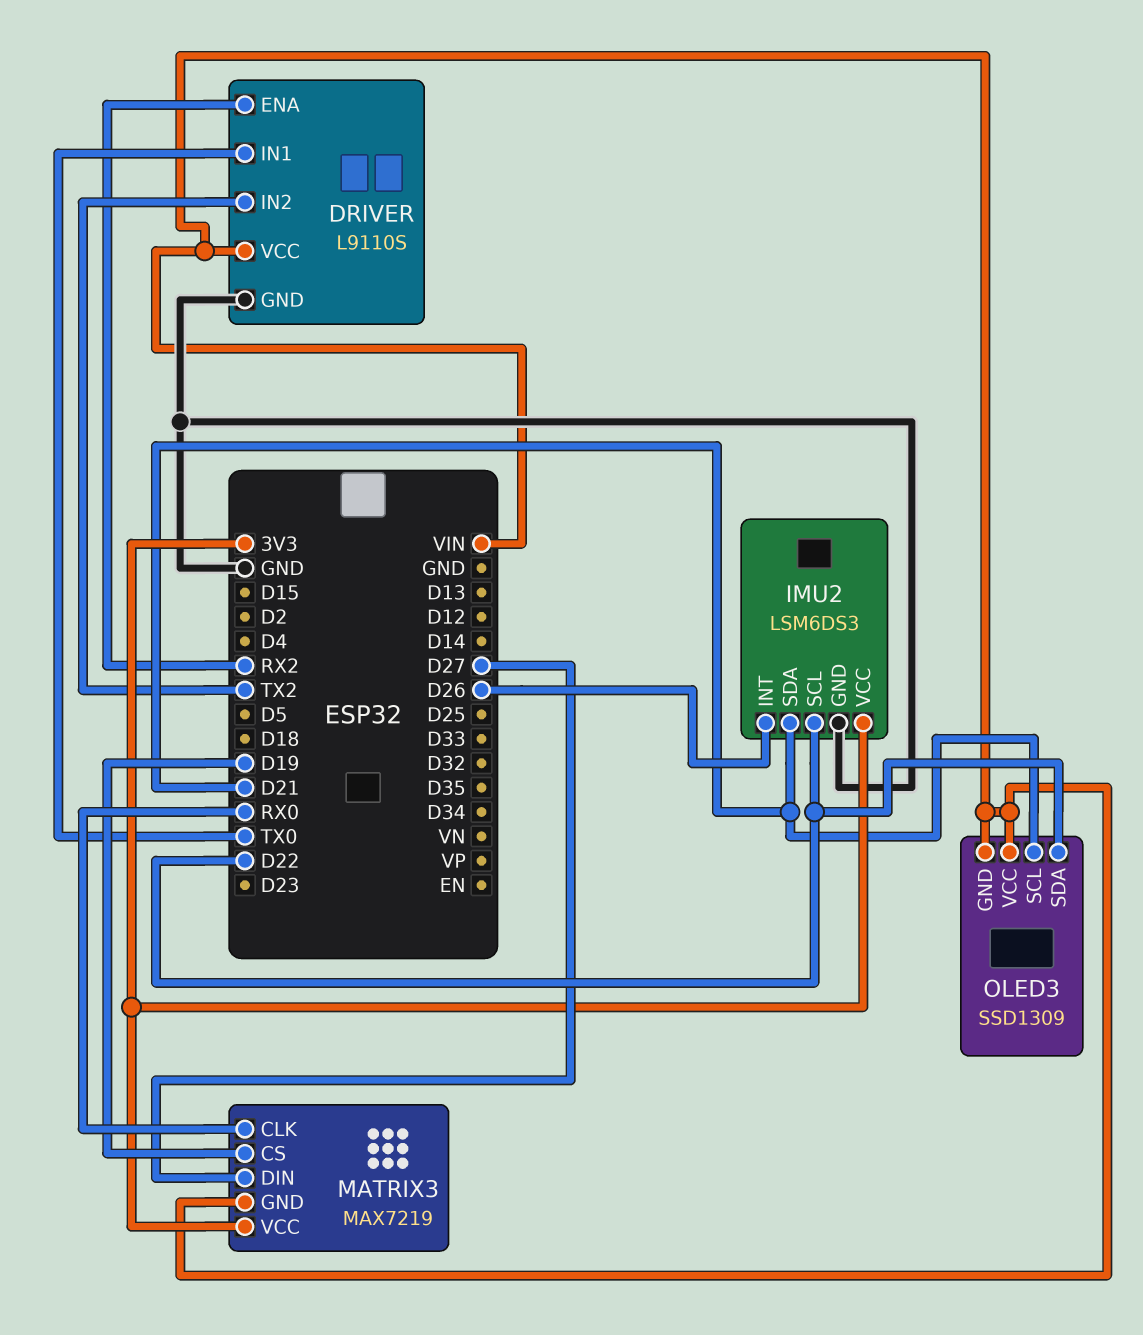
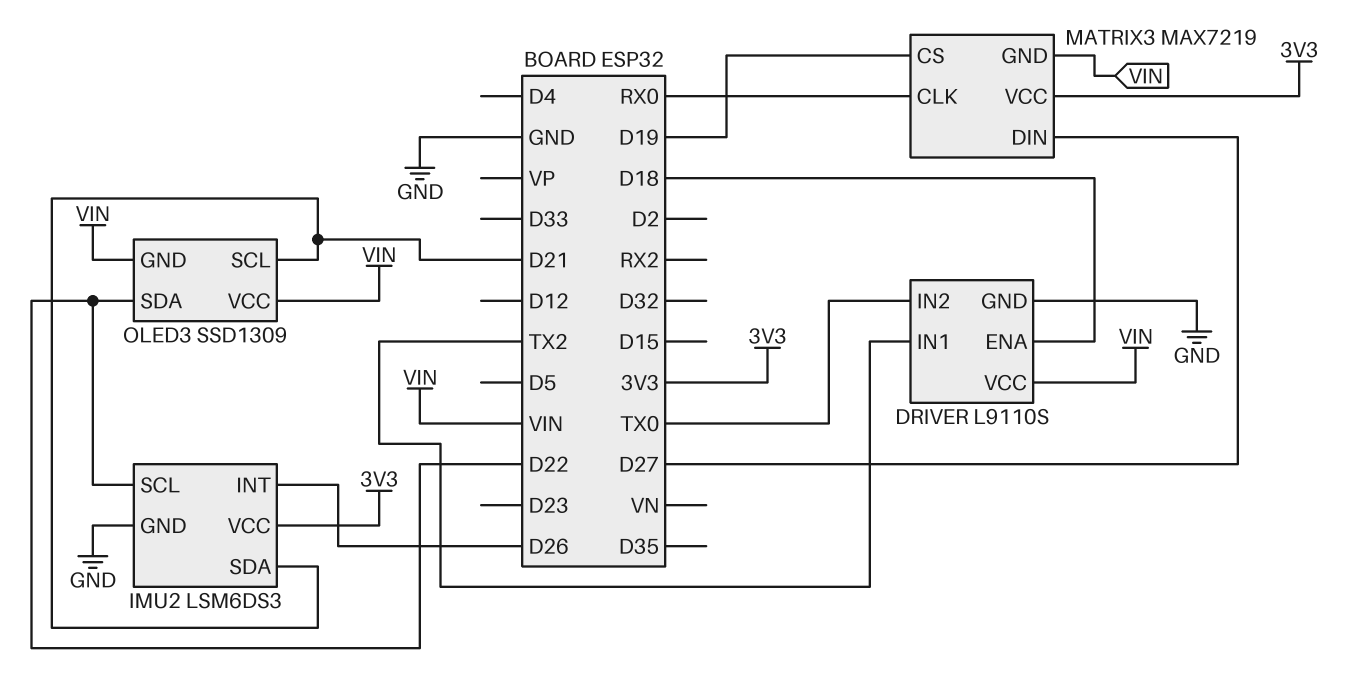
DRIVER pin ENA: RX2 -> D18
DRIVER pin IN1: TX0 -> TX2
DRIVER pin IN2: TX2 -> TX0

